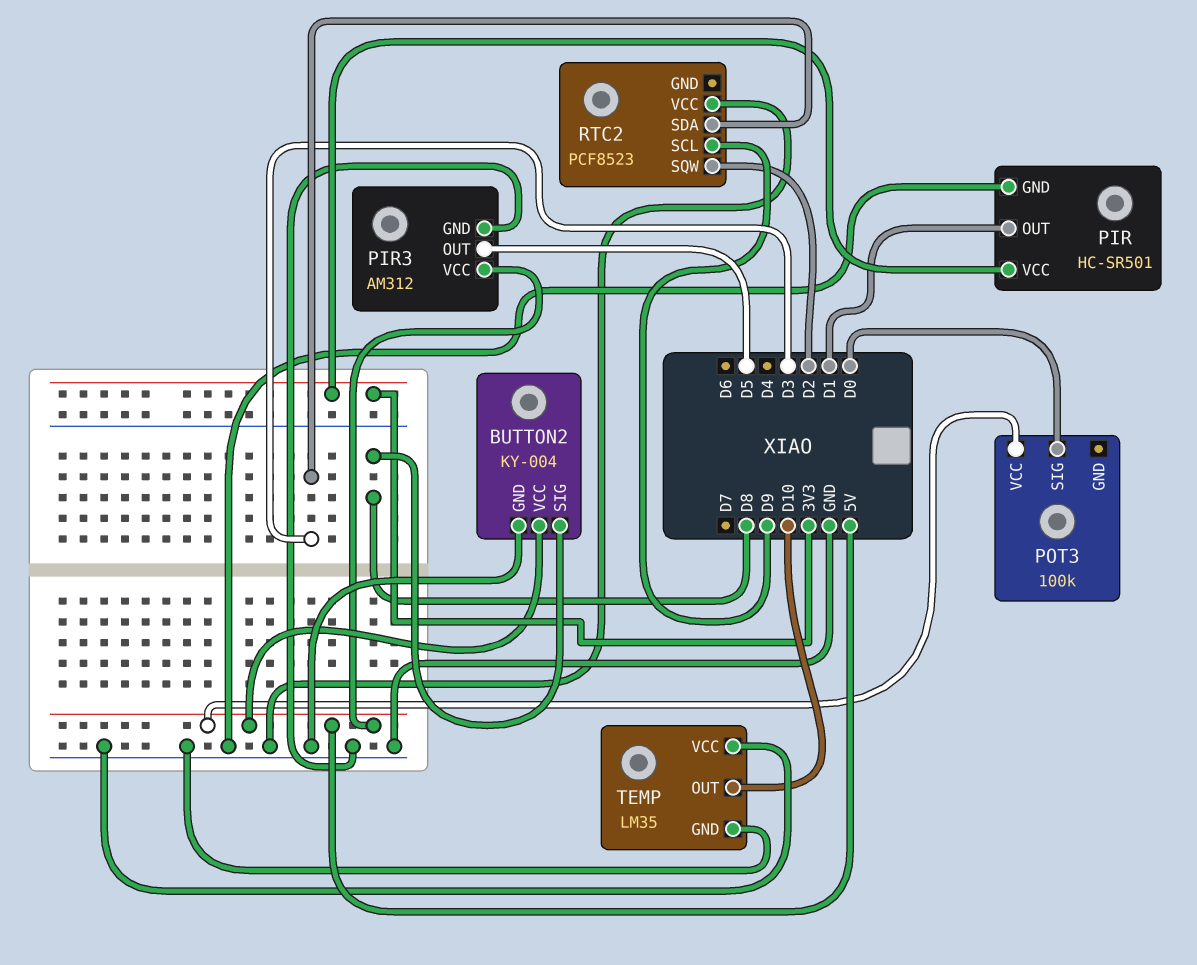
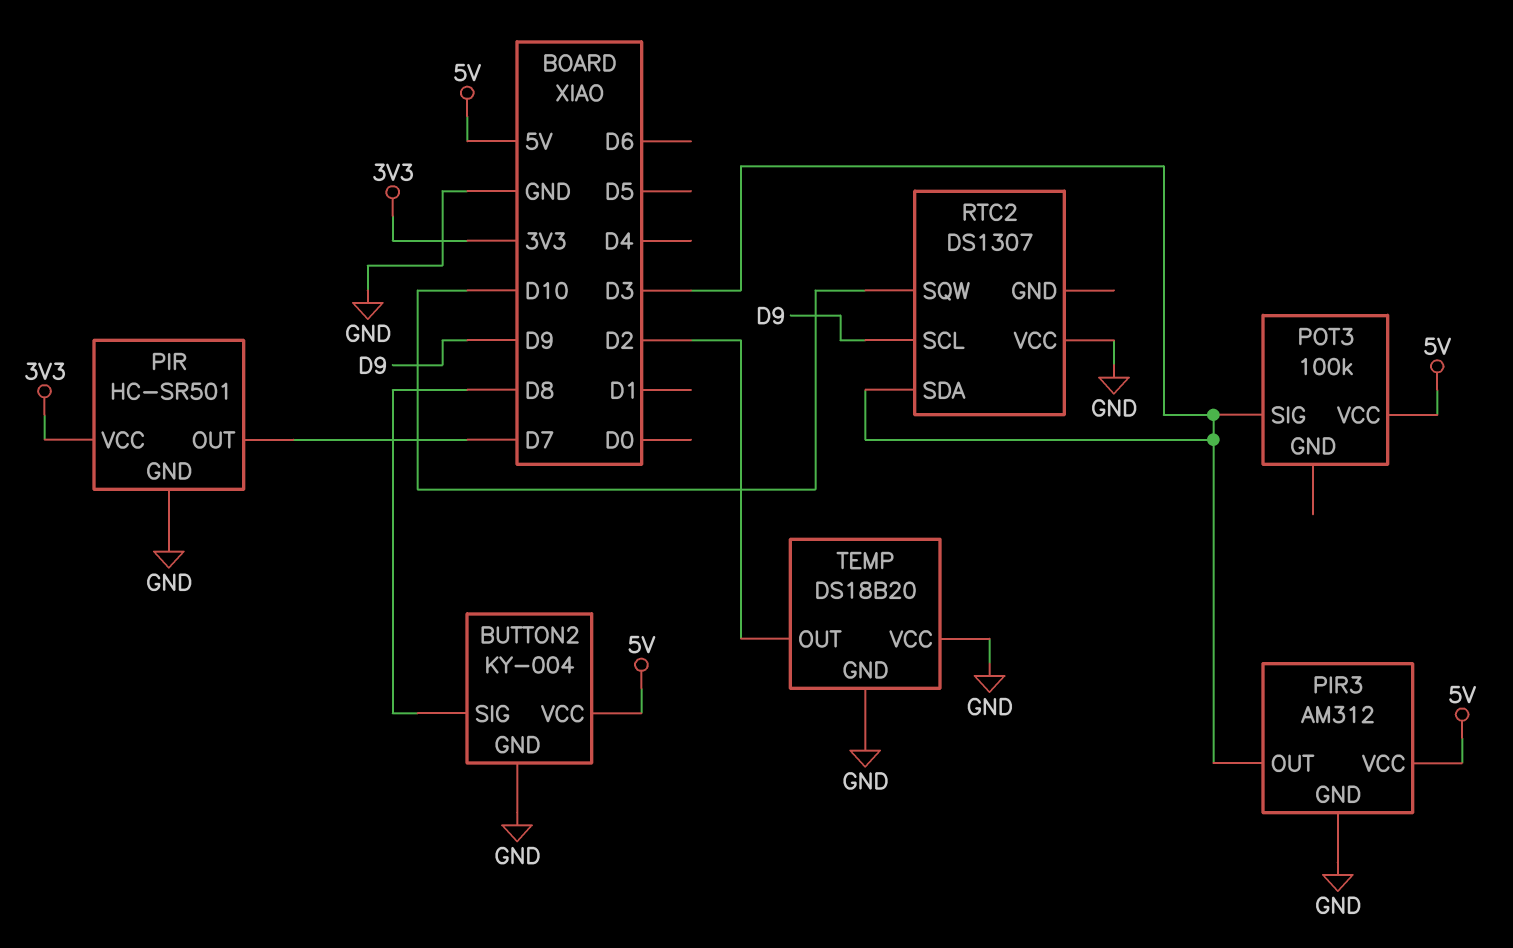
PIR pin OUT: D1 -> D7
PIR3 pin OUT: D5 -> D3
POT3 pin SIG: D0 -> D3
RTC2: PCF8523 -> DS1307
RTC2 pin SQW: D2 -> D10
TEMP: LM35 -> DS18B20
TEMP pin OUT: D10 -> D2

